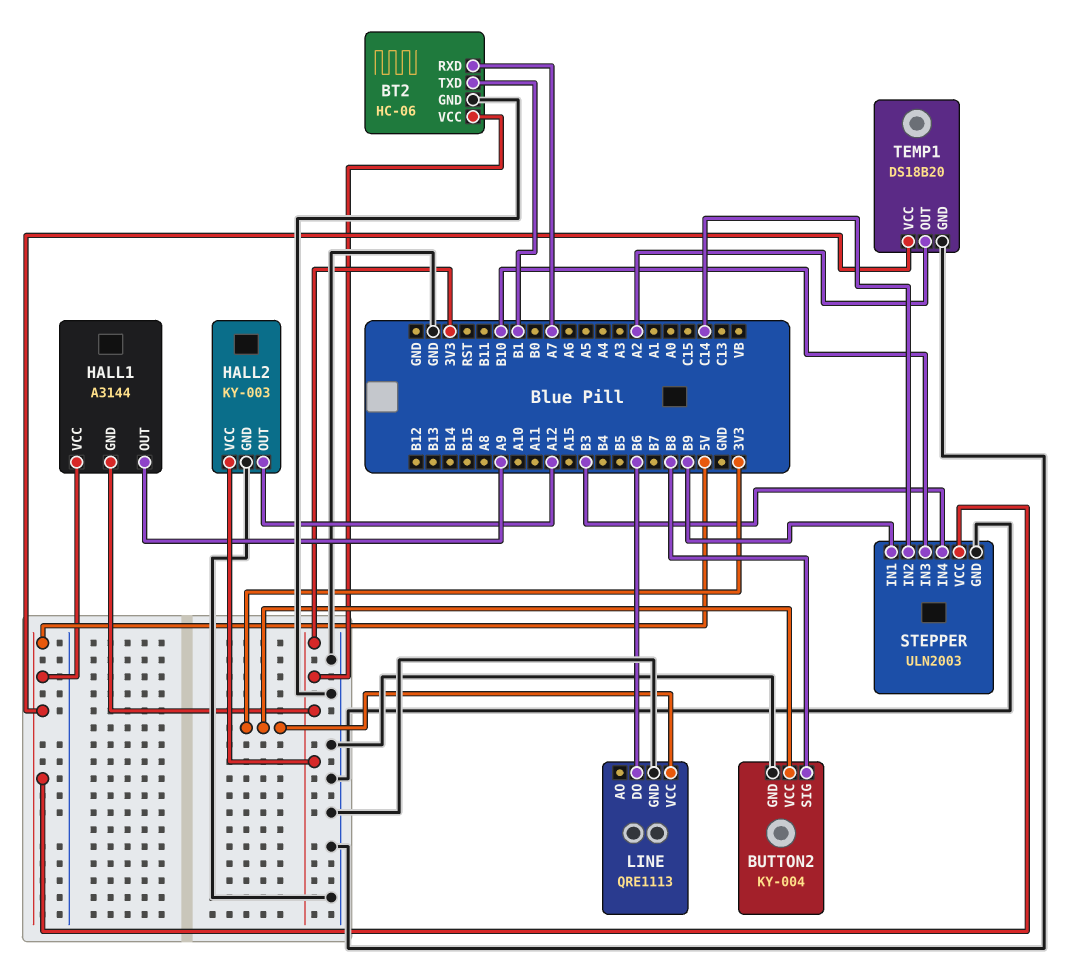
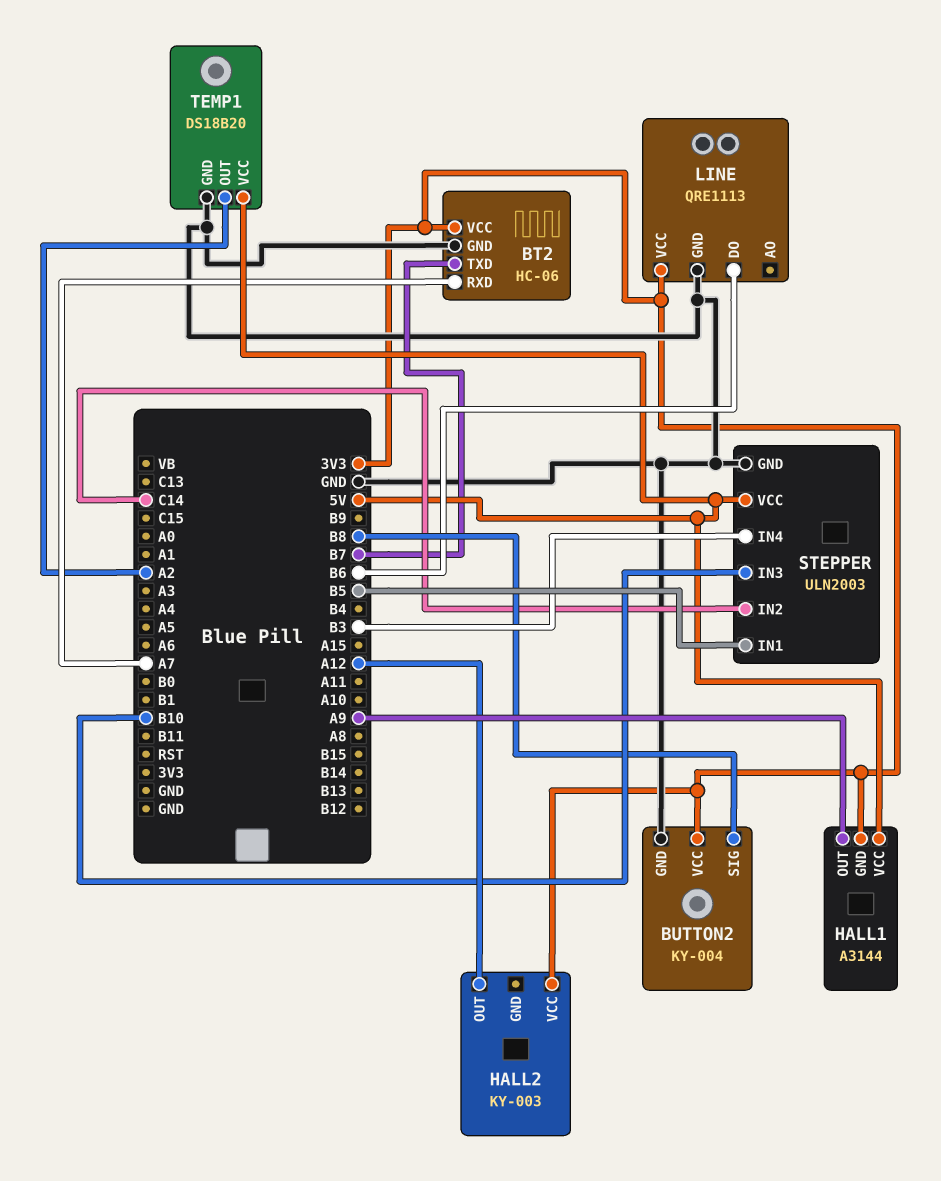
BT2 pin TXD: B1 -> B7
HALL2 pin GND: GND -> none
STEPPER pin IN1: B9 -> B5

